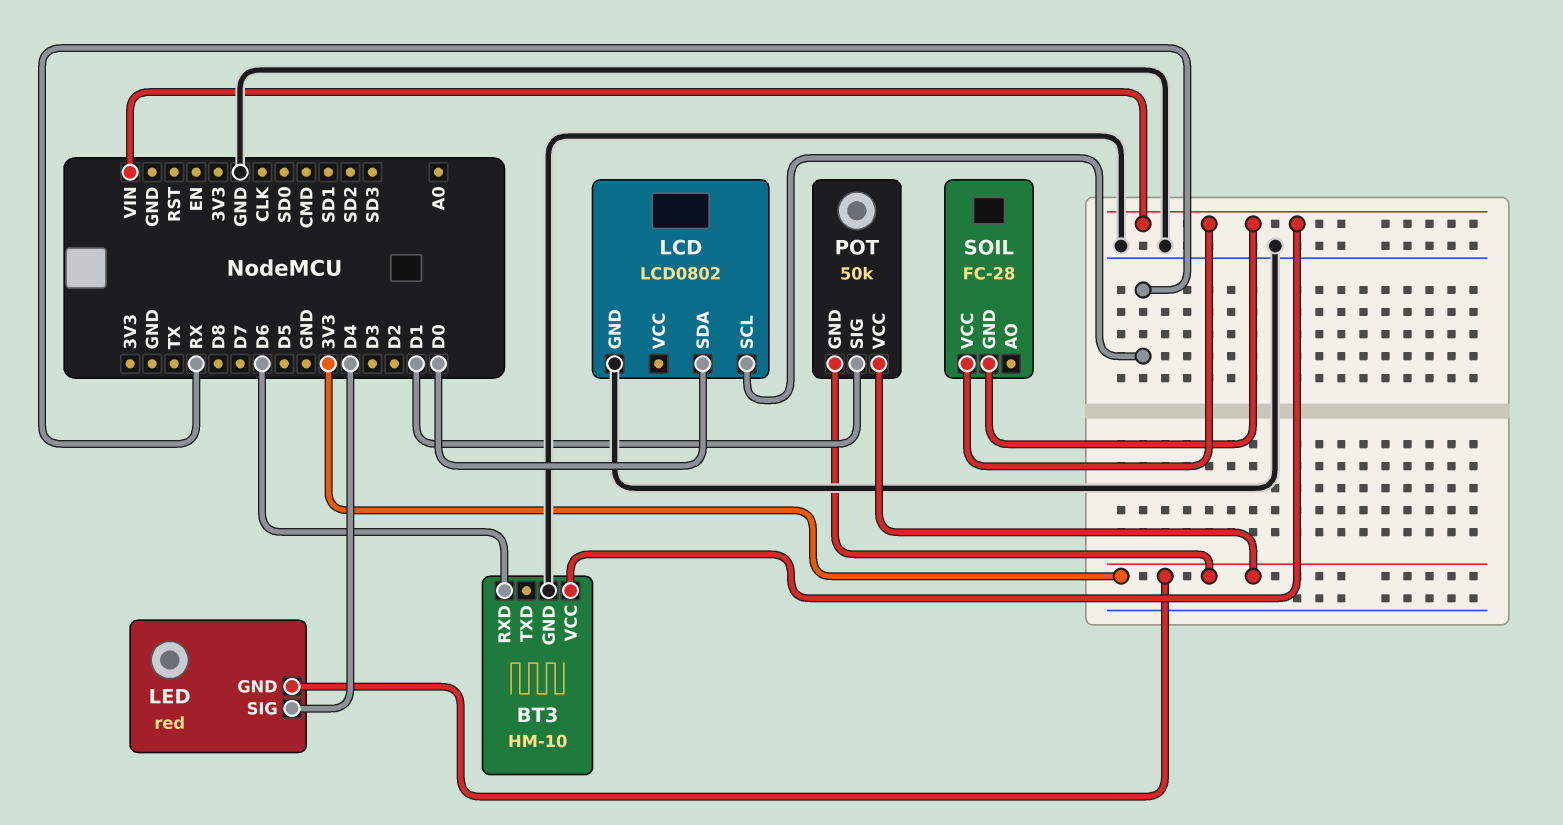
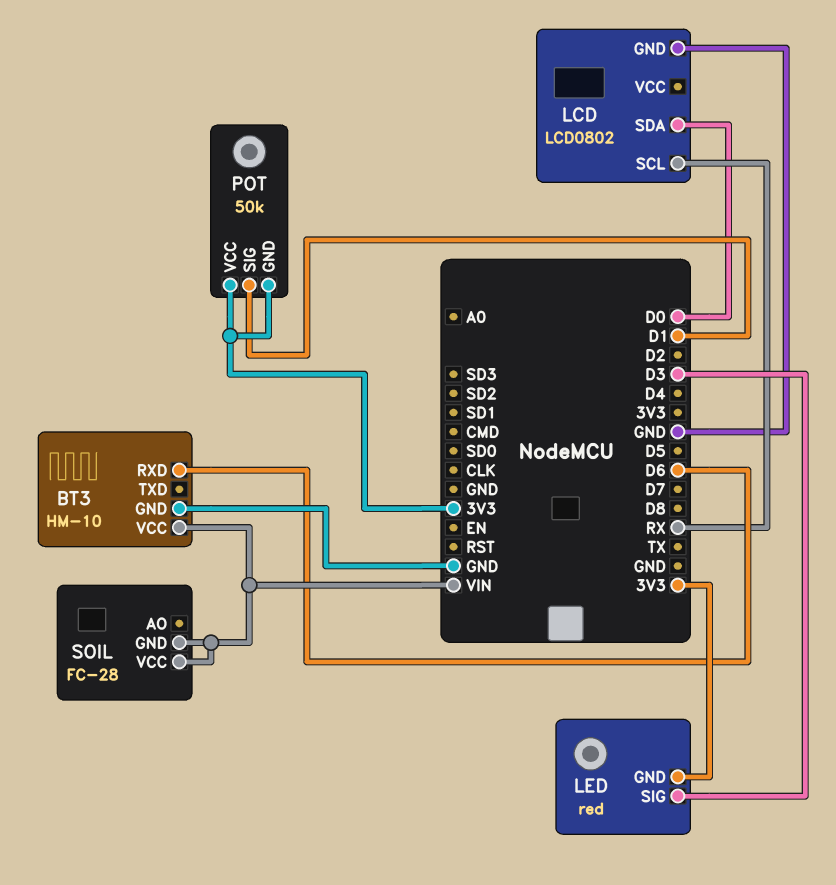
LED pin SIG: D4 -> D3

